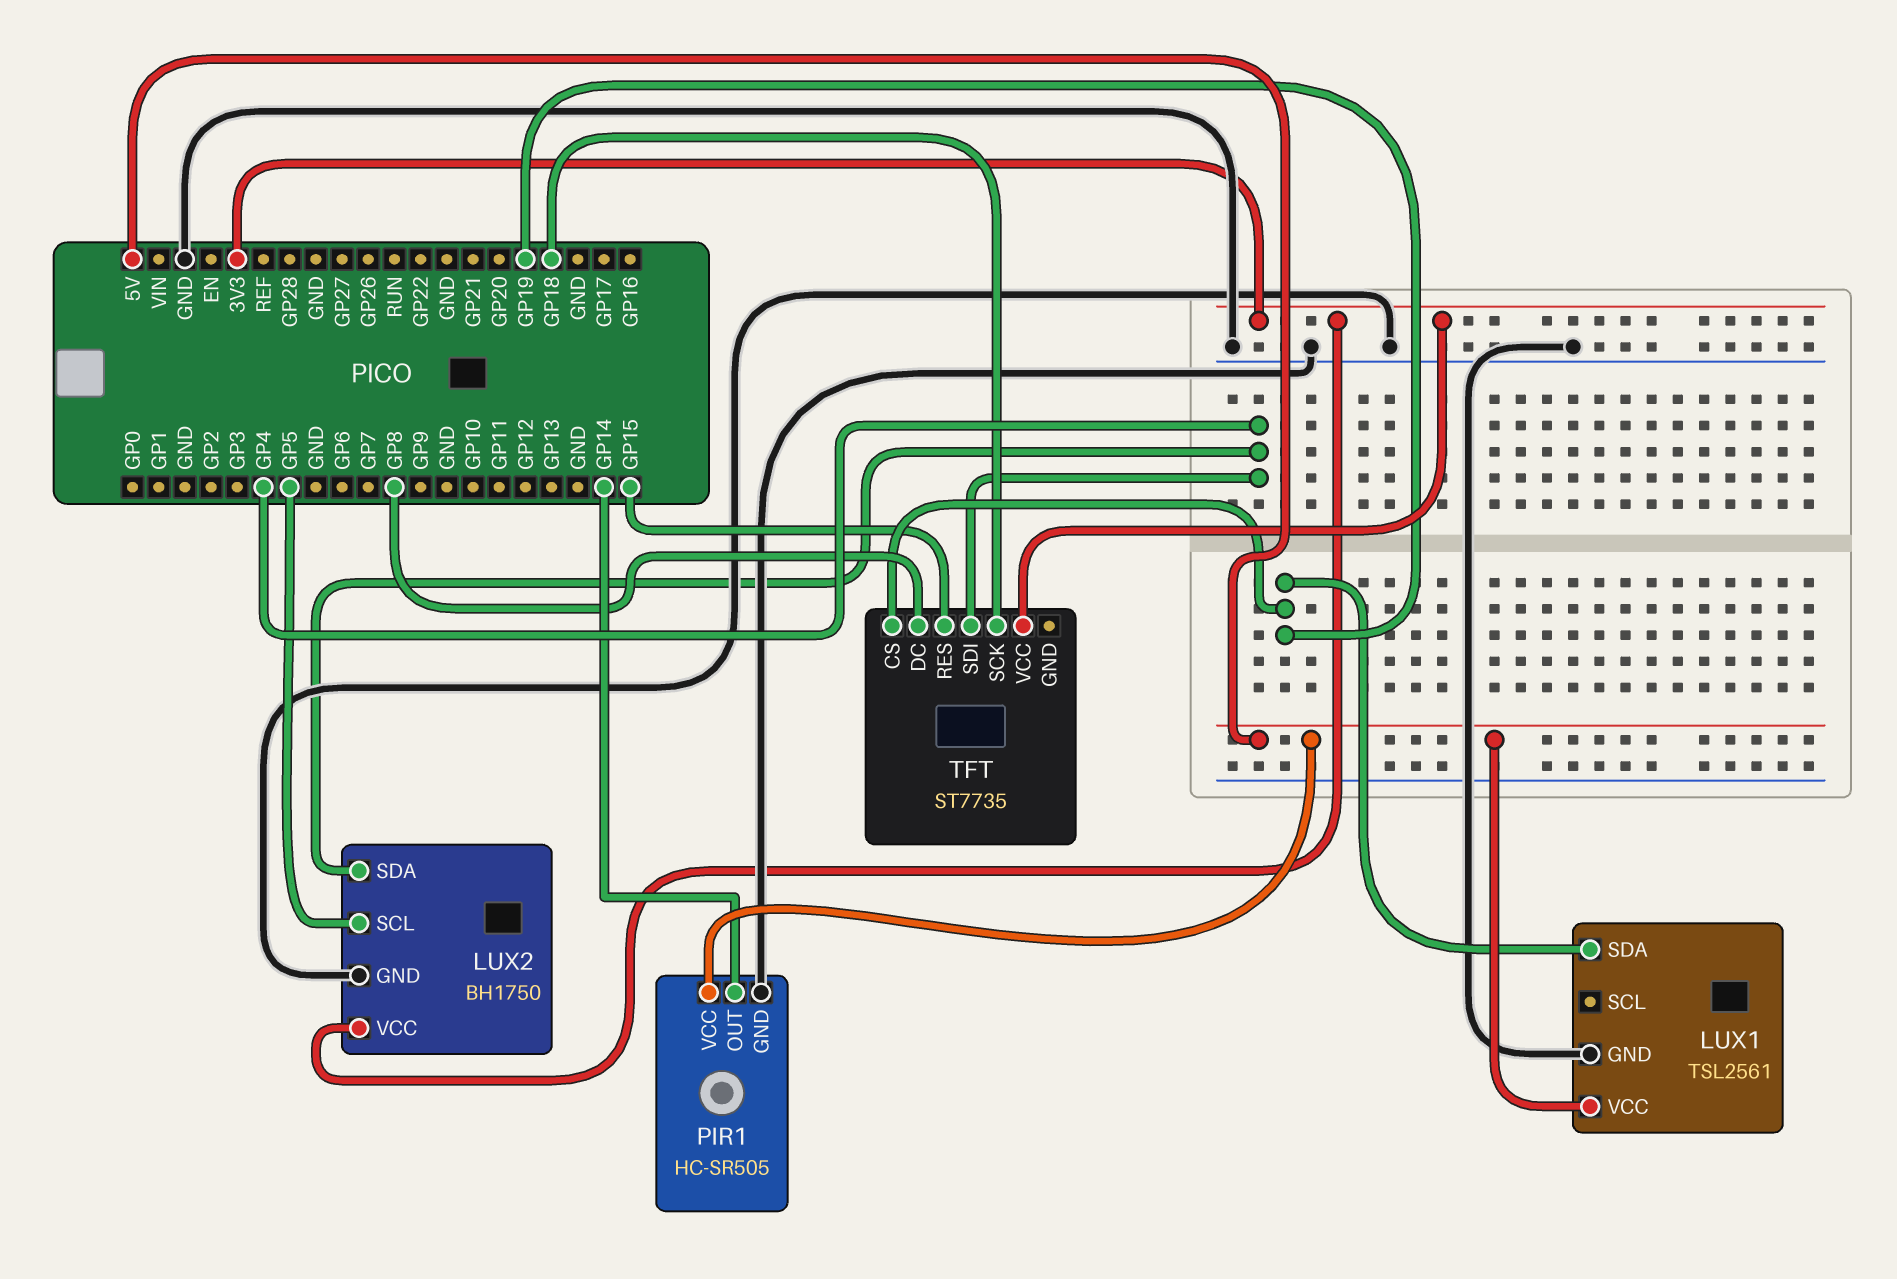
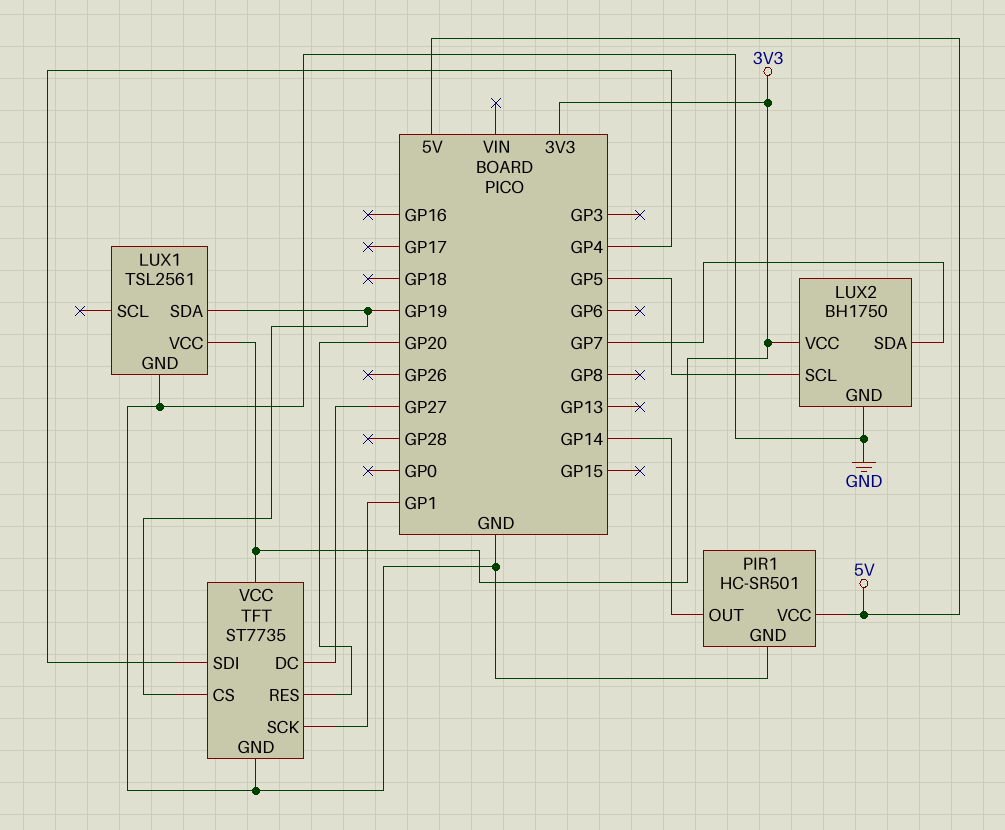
LUX1 pin VCC: 5V -> 3V3
LUX2 pin SDA: GP4 -> GP7
PIR1: HC-SR505 -> HC-SR501
TFT pin DC: GP8 -> GP27
TFT pin GND: none -> GND
TFT pin RES: GP15 -> GP20
TFT pin SCK: GP18 -> GP1

